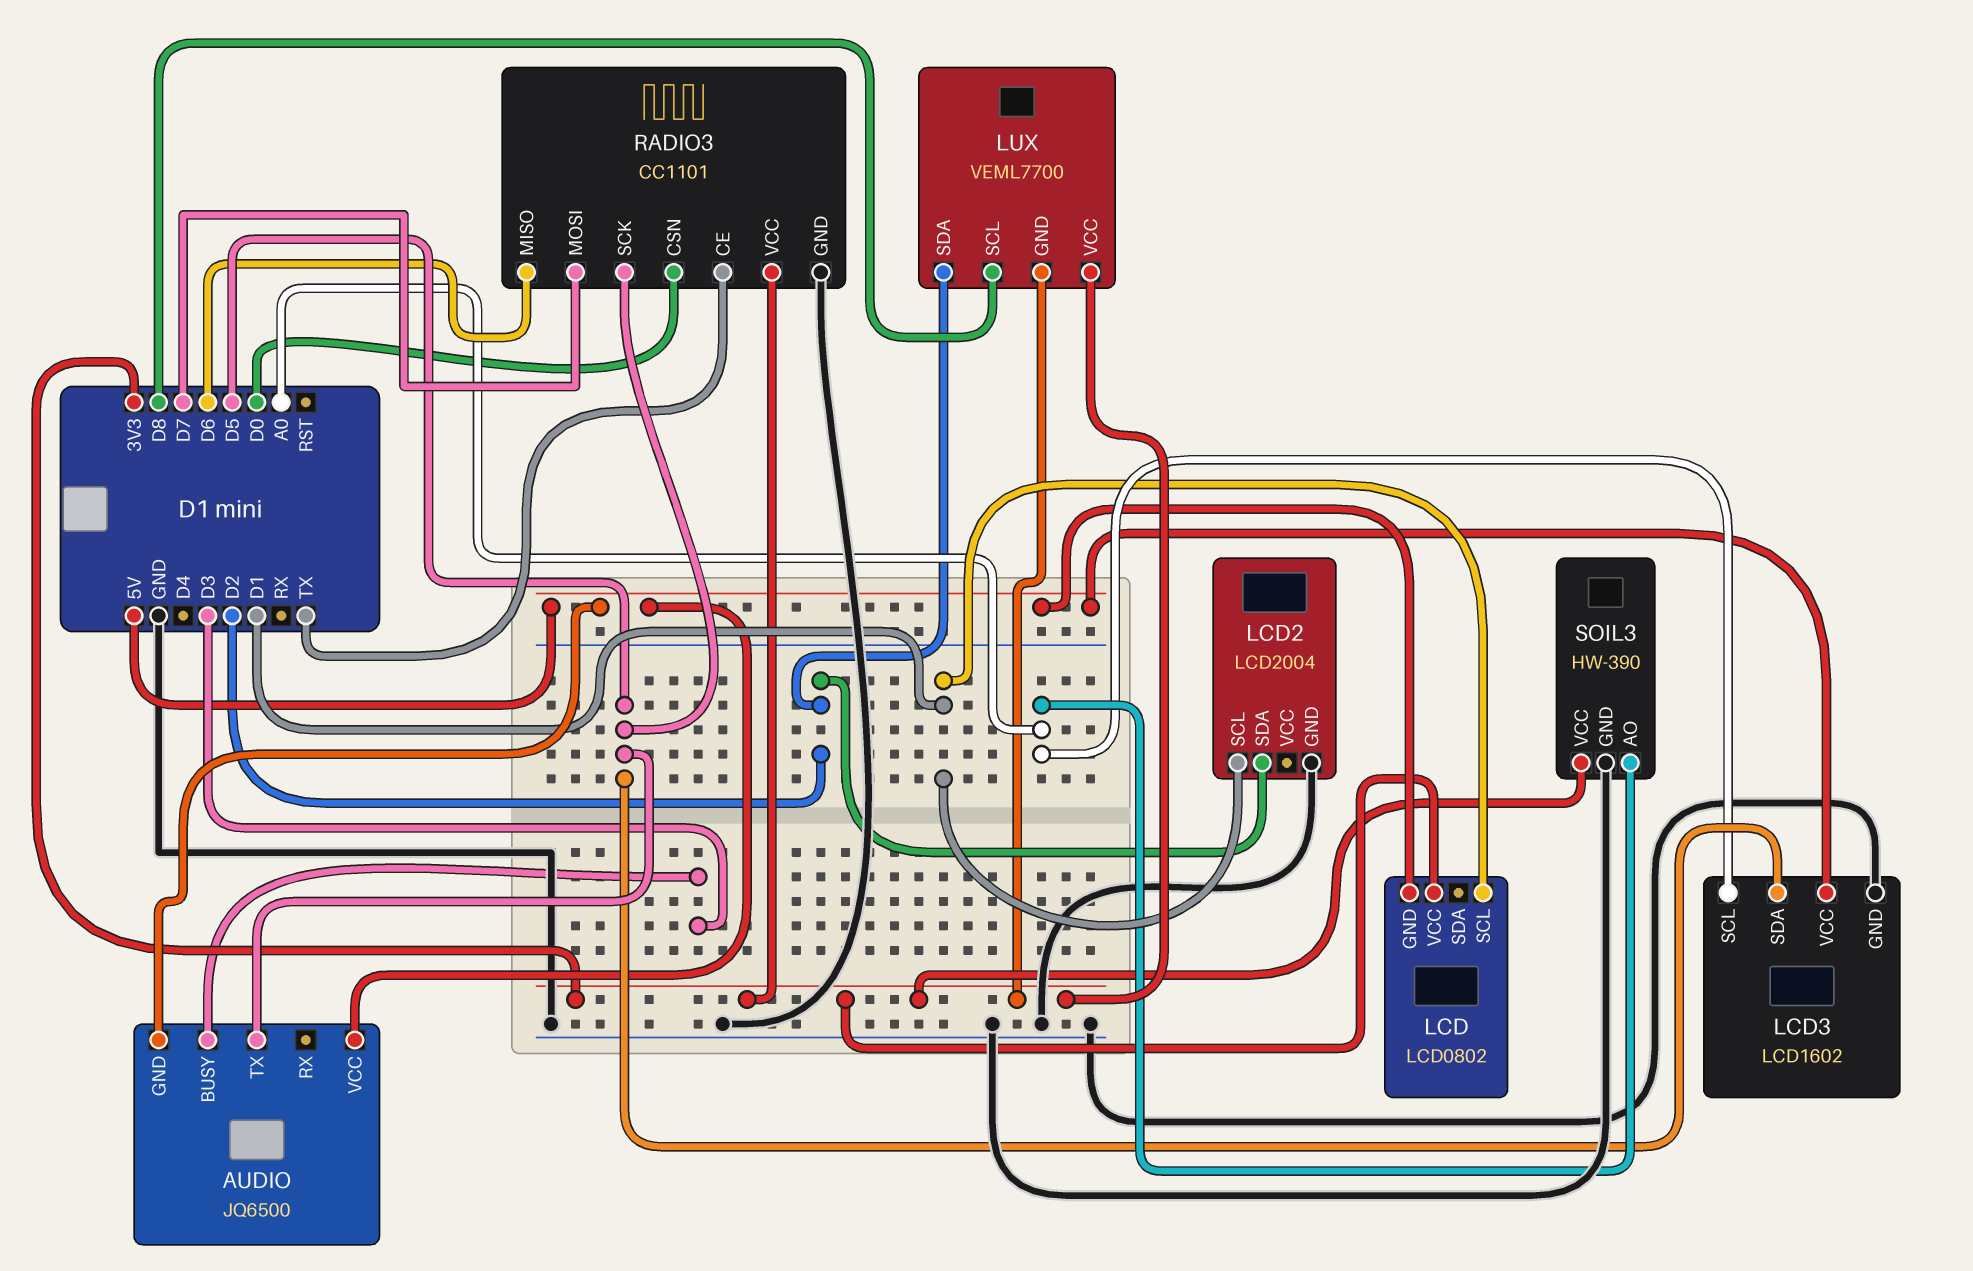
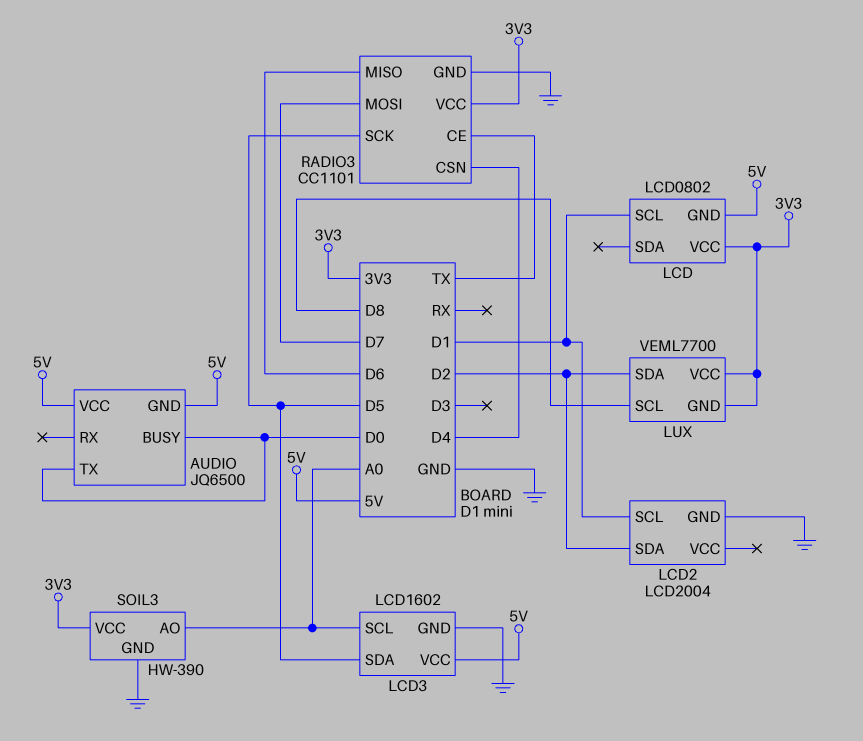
AUDIO pin BUSY: D3 -> D0
AUDIO pin TX: D5 -> D0
RADIO3 pin CSN: D0 -> D4

